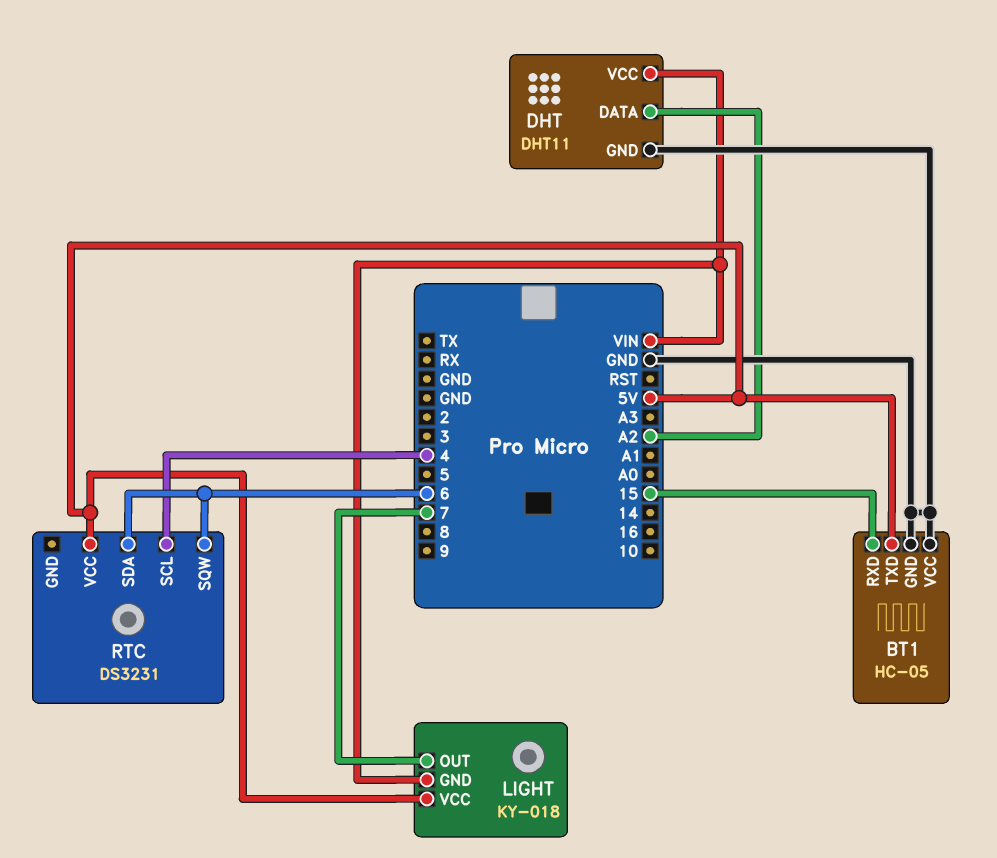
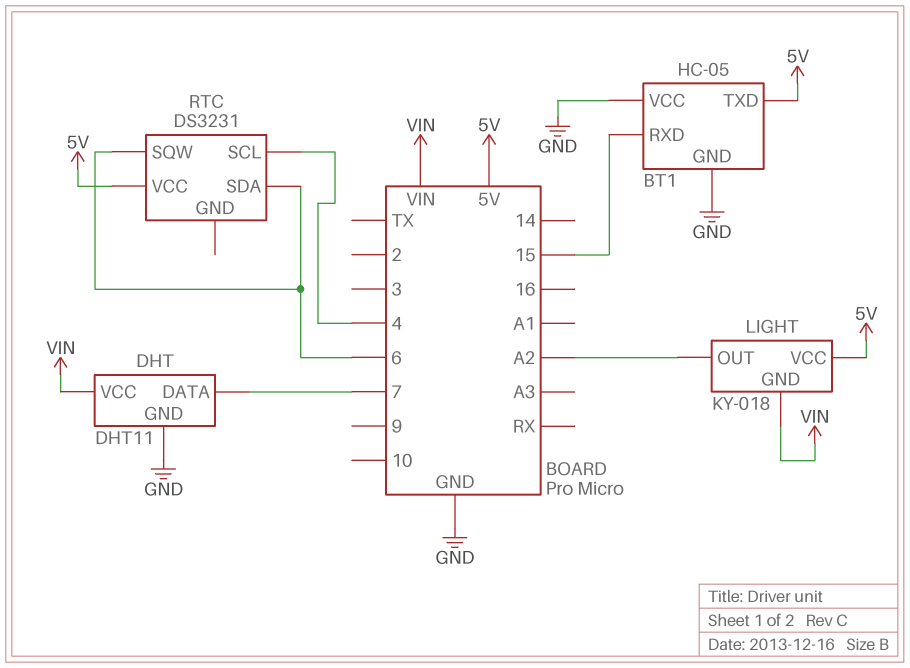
DHT pin DATA: A2 -> 7
LIGHT pin OUT: 7 -> A2

